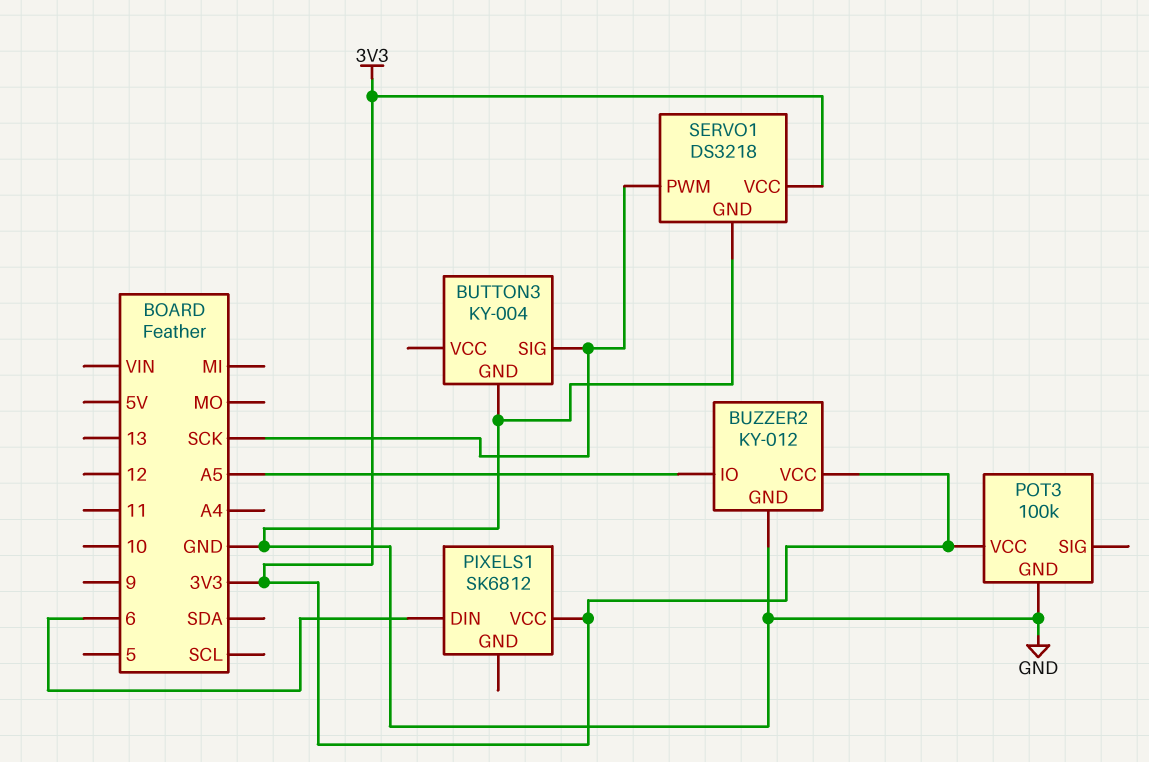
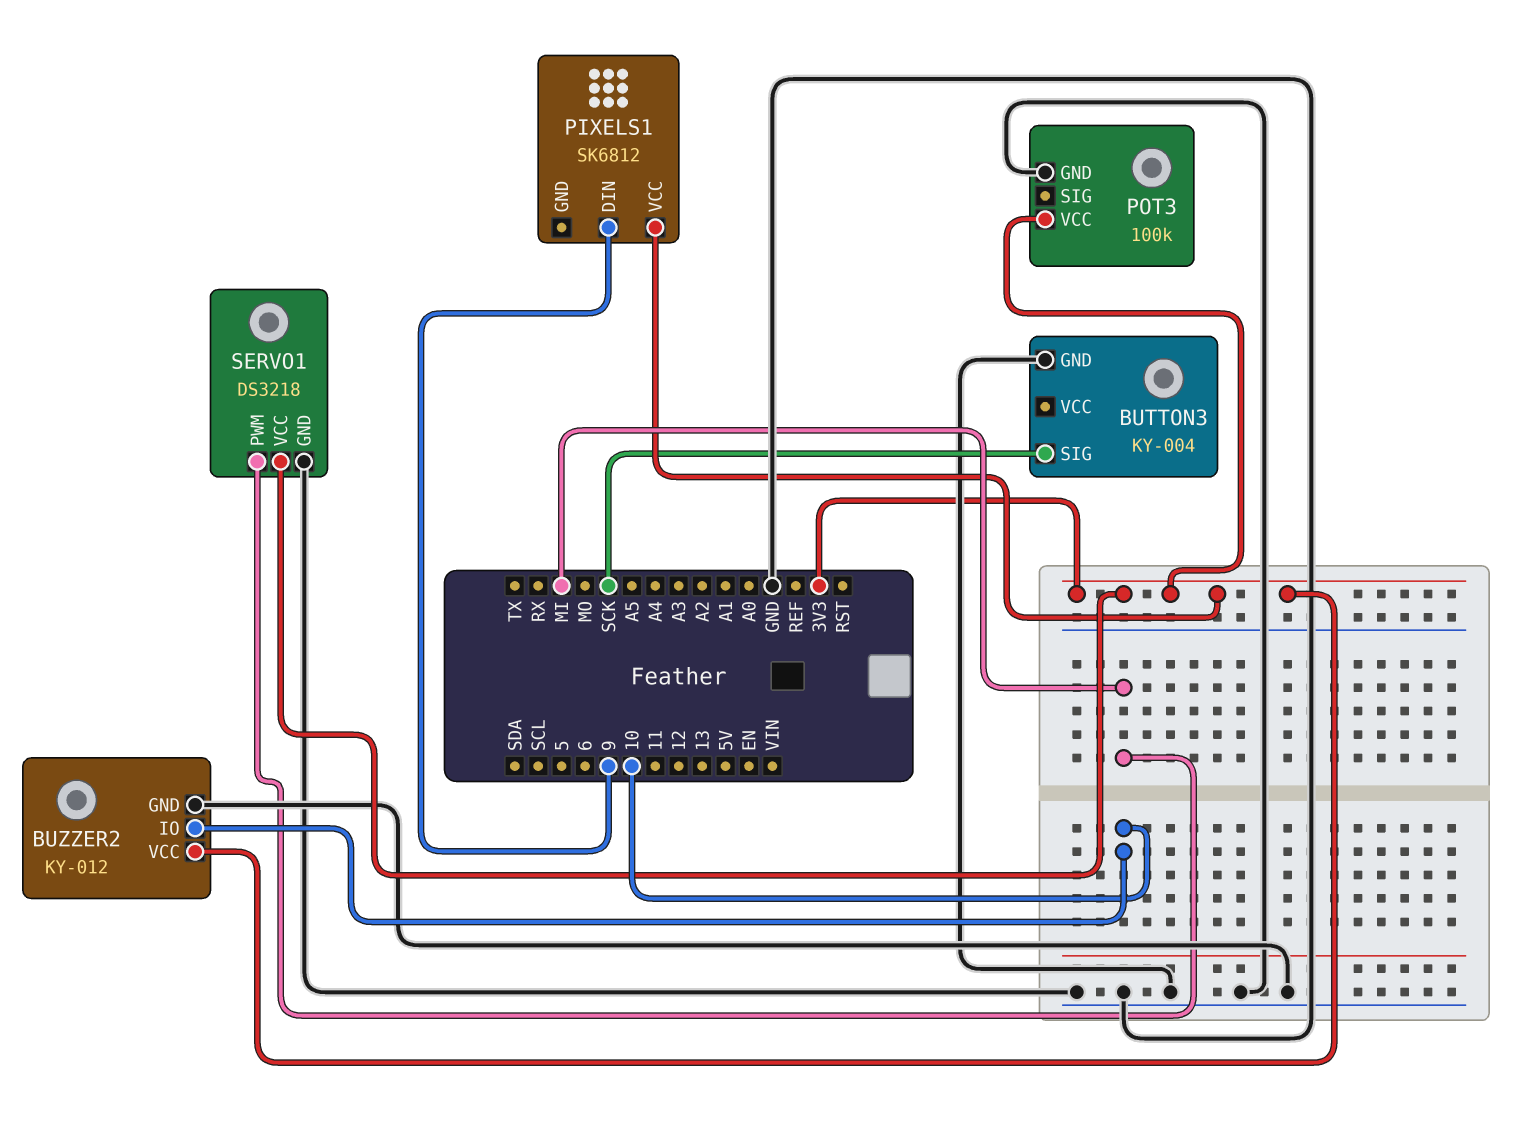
BUZZER2 pin IO: A5 -> 10
PIXELS1 pin DIN: 6 -> 9
SERVO1 pin PWM: SCK -> MI

